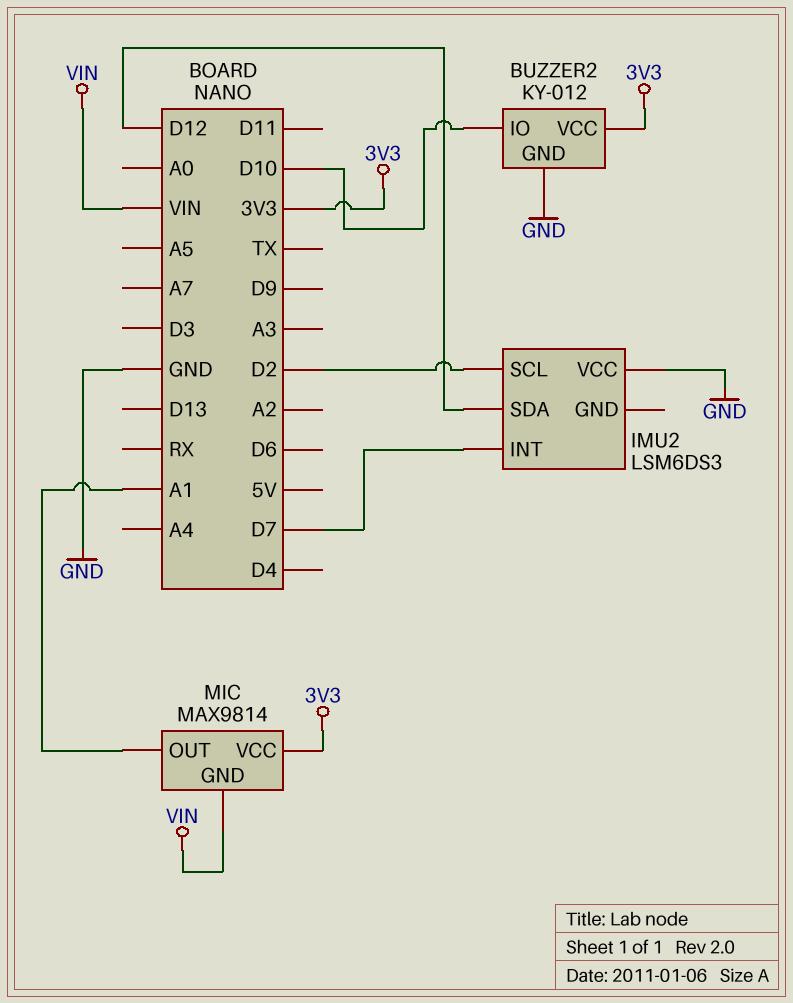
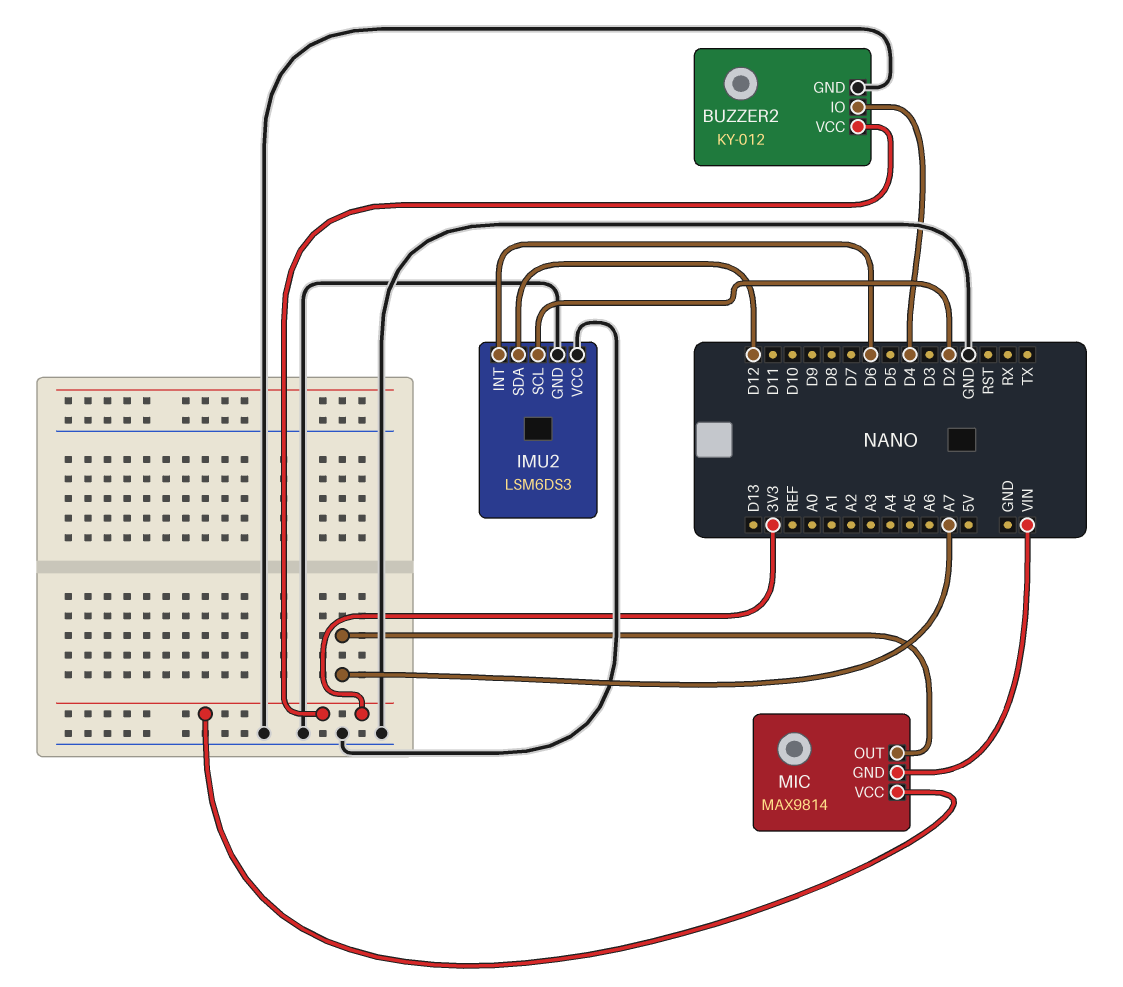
BUZZER2 pin IO: D10 -> D4
IMU2 pin GND: none -> GND
IMU2 pin INT: D7 -> D6
MIC pin OUT: A1 -> A7

